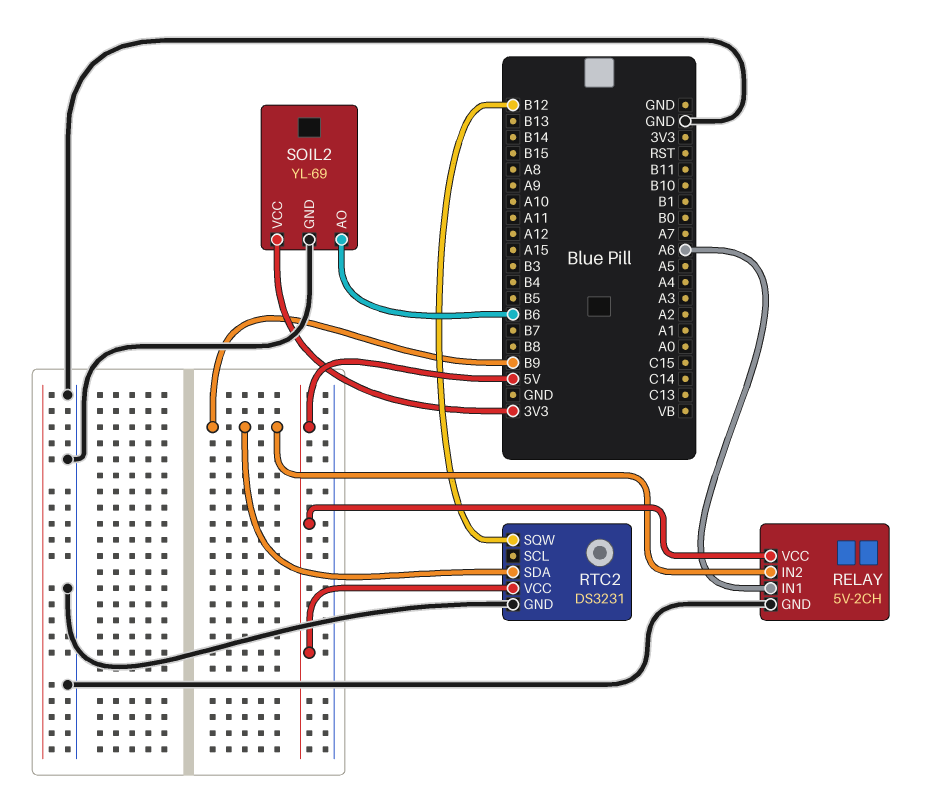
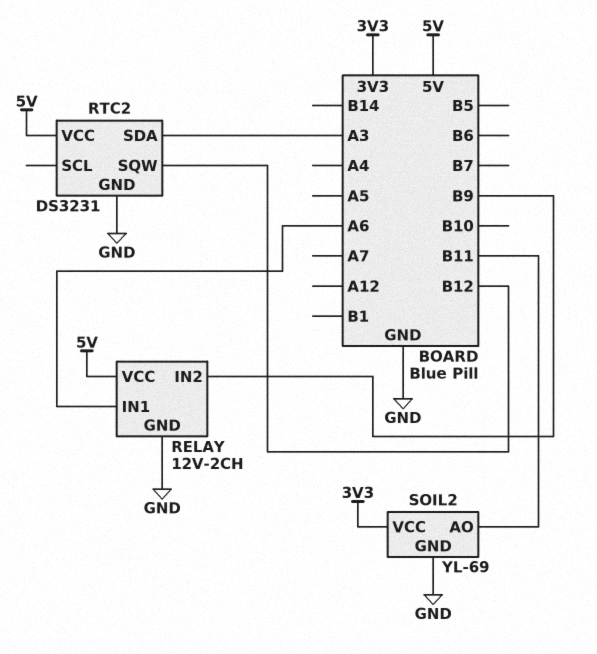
RELAY: 5V-2CH -> 12V-2CH
RTC2 pin SDA: B9 -> A3
SOIL2 pin AO: B6 -> B11

